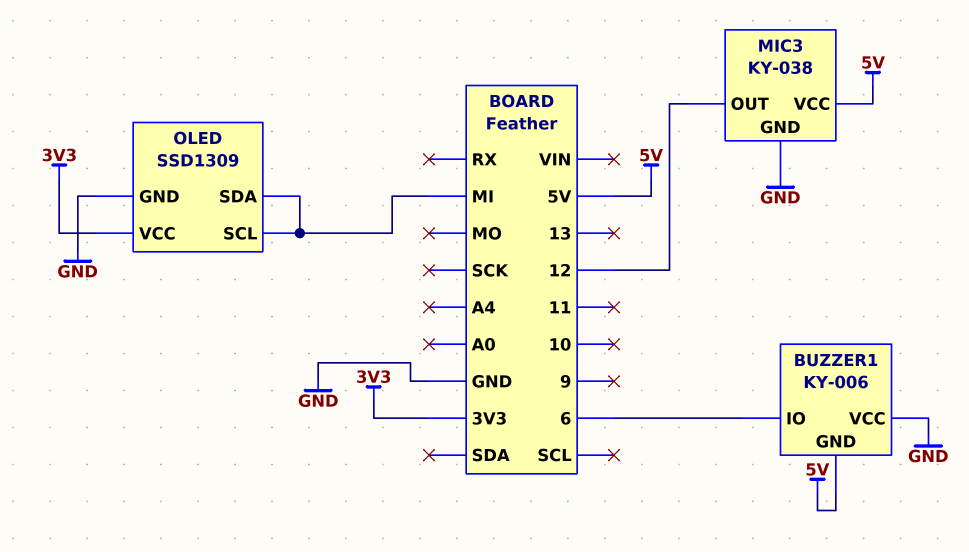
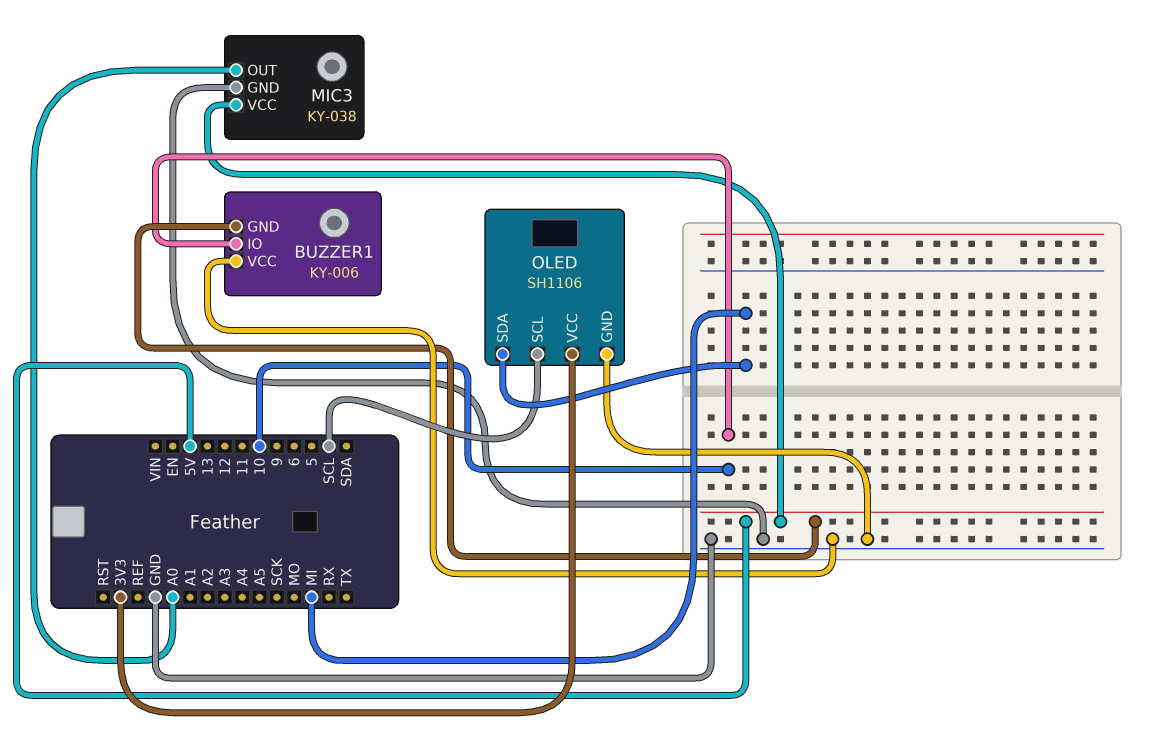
BUZZER1 pin IO: 6 -> 10
MIC3 pin OUT: 12 -> A0
OLED: SSD1309 -> SH1106
OLED pin SCL: MI -> SCL

